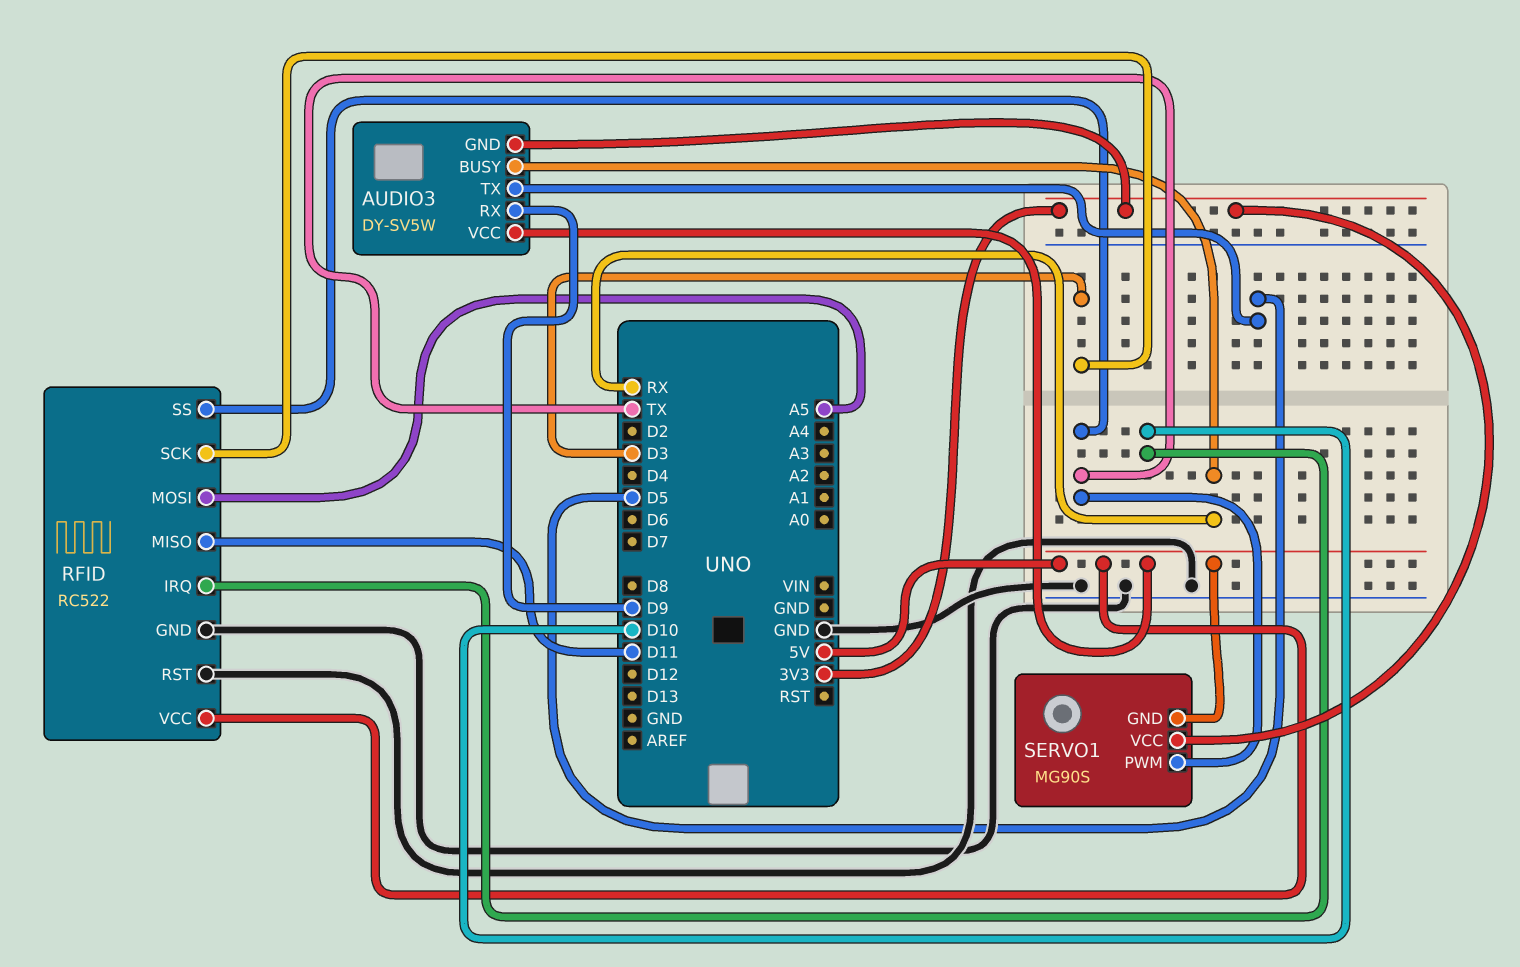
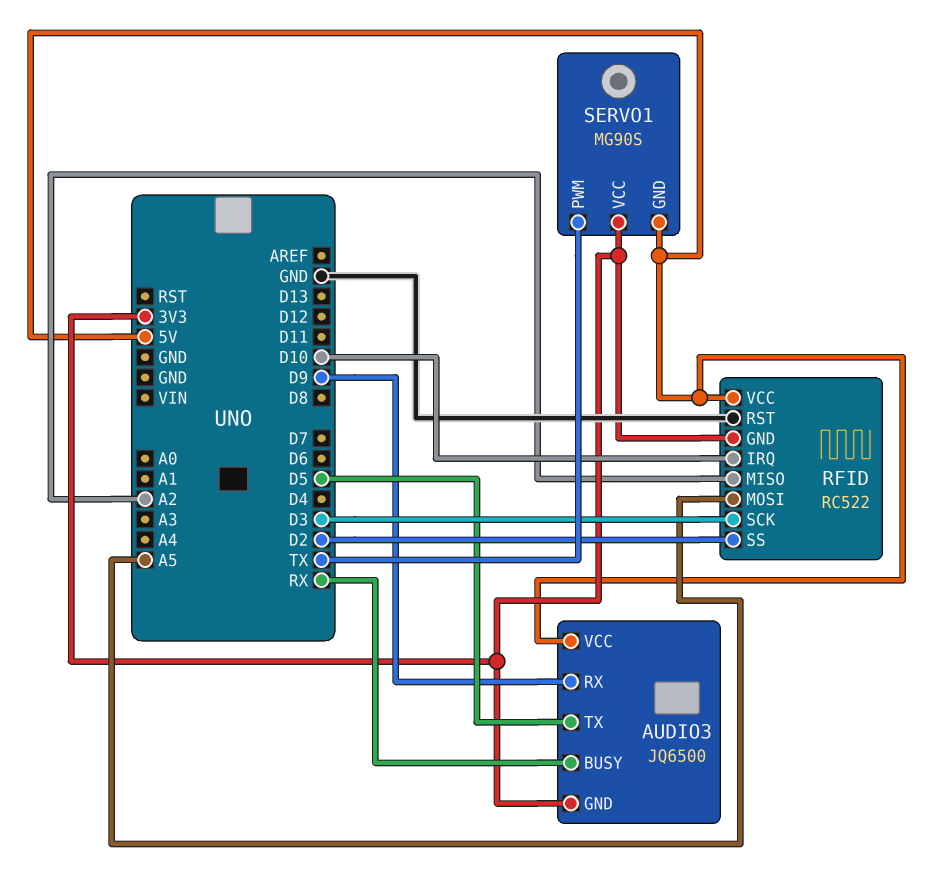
AUDIO3: DY-SV5W -> JQ6500
RFID pin GND: GND -> 3V3
RFID pin MISO: D11 -> A2
RFID pin SS: TX -> D2

